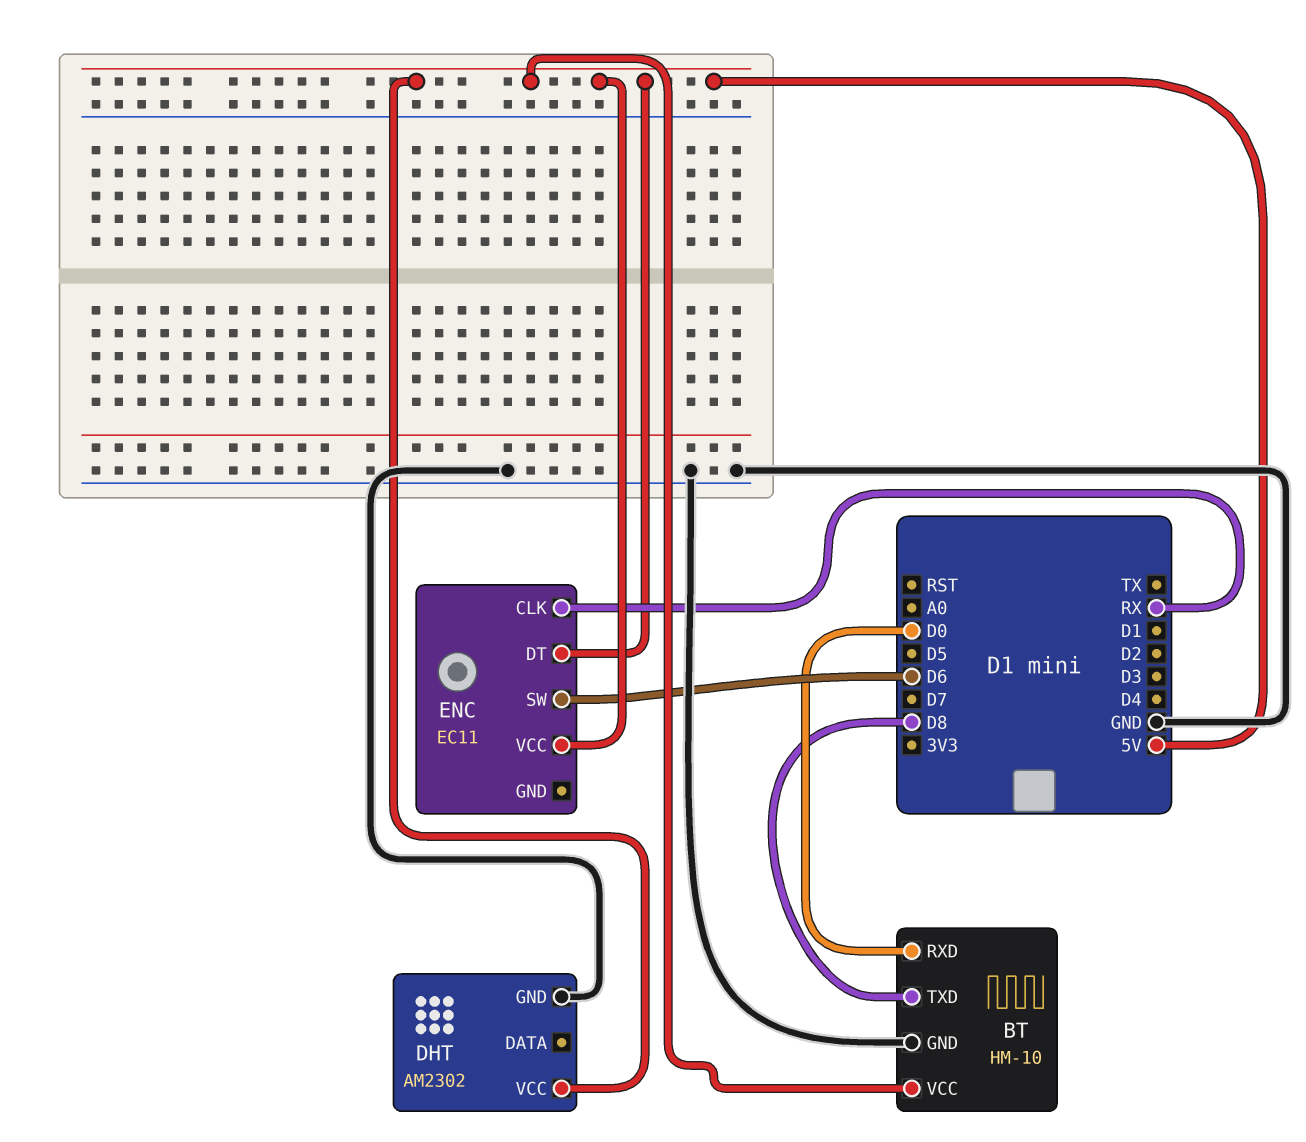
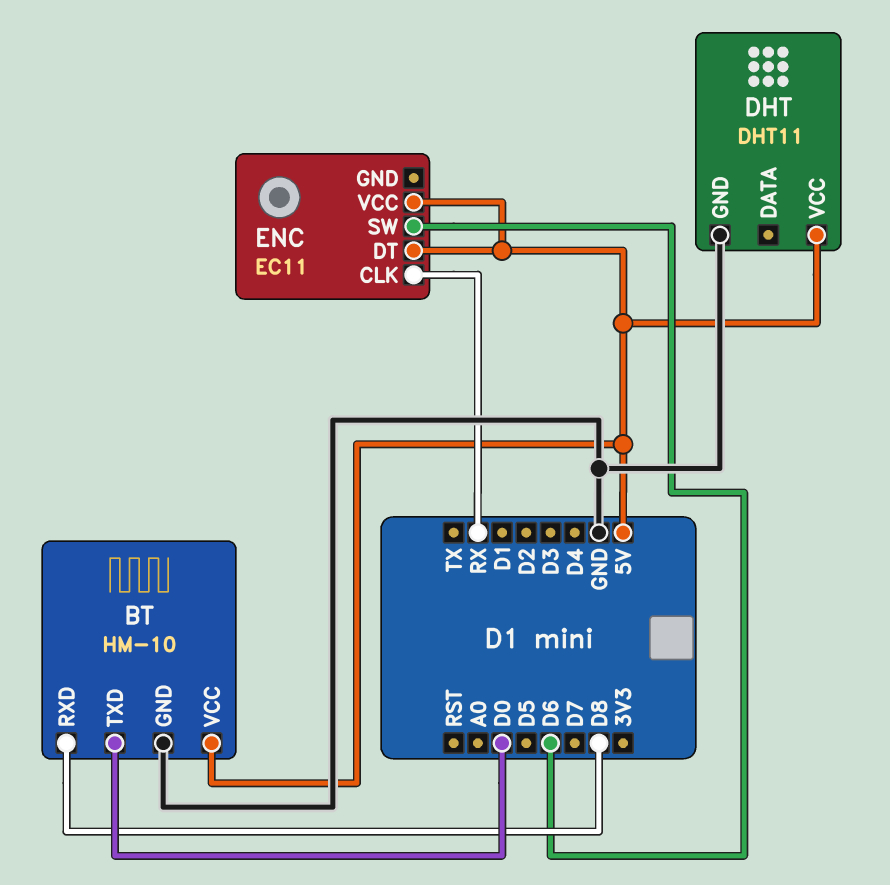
BT pin RXD: D0 -> D8
BT pin TXD: D8 -> D0
DHT: AM2302 -> DHT11

